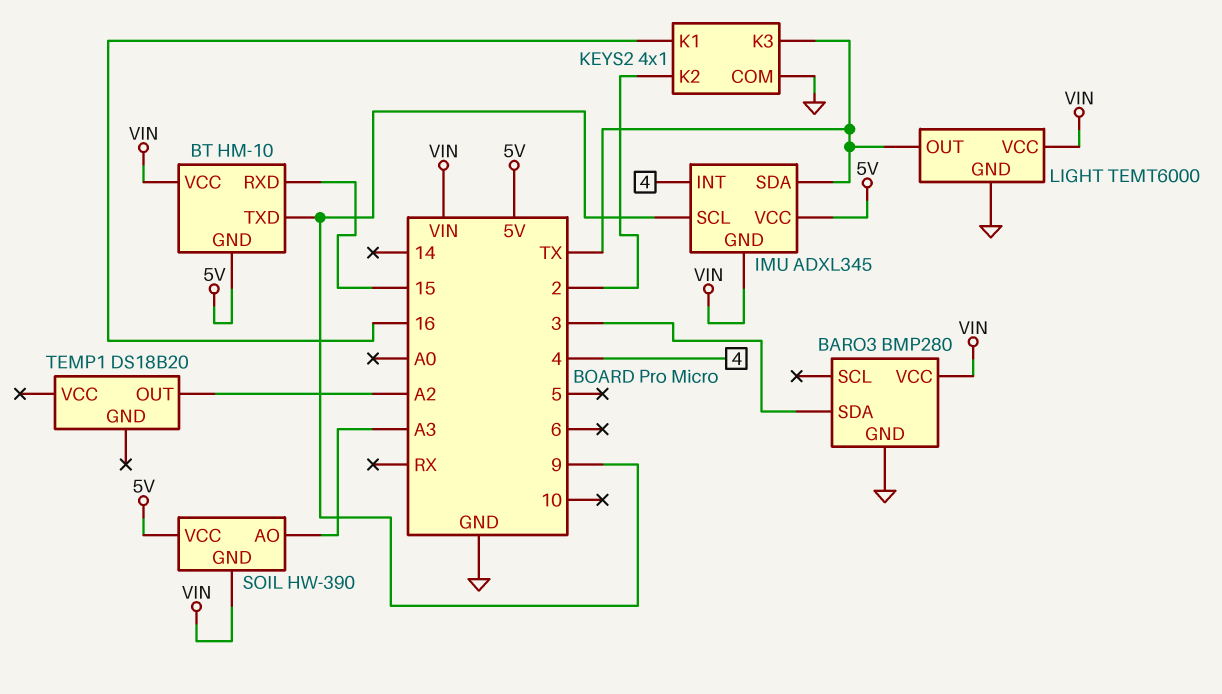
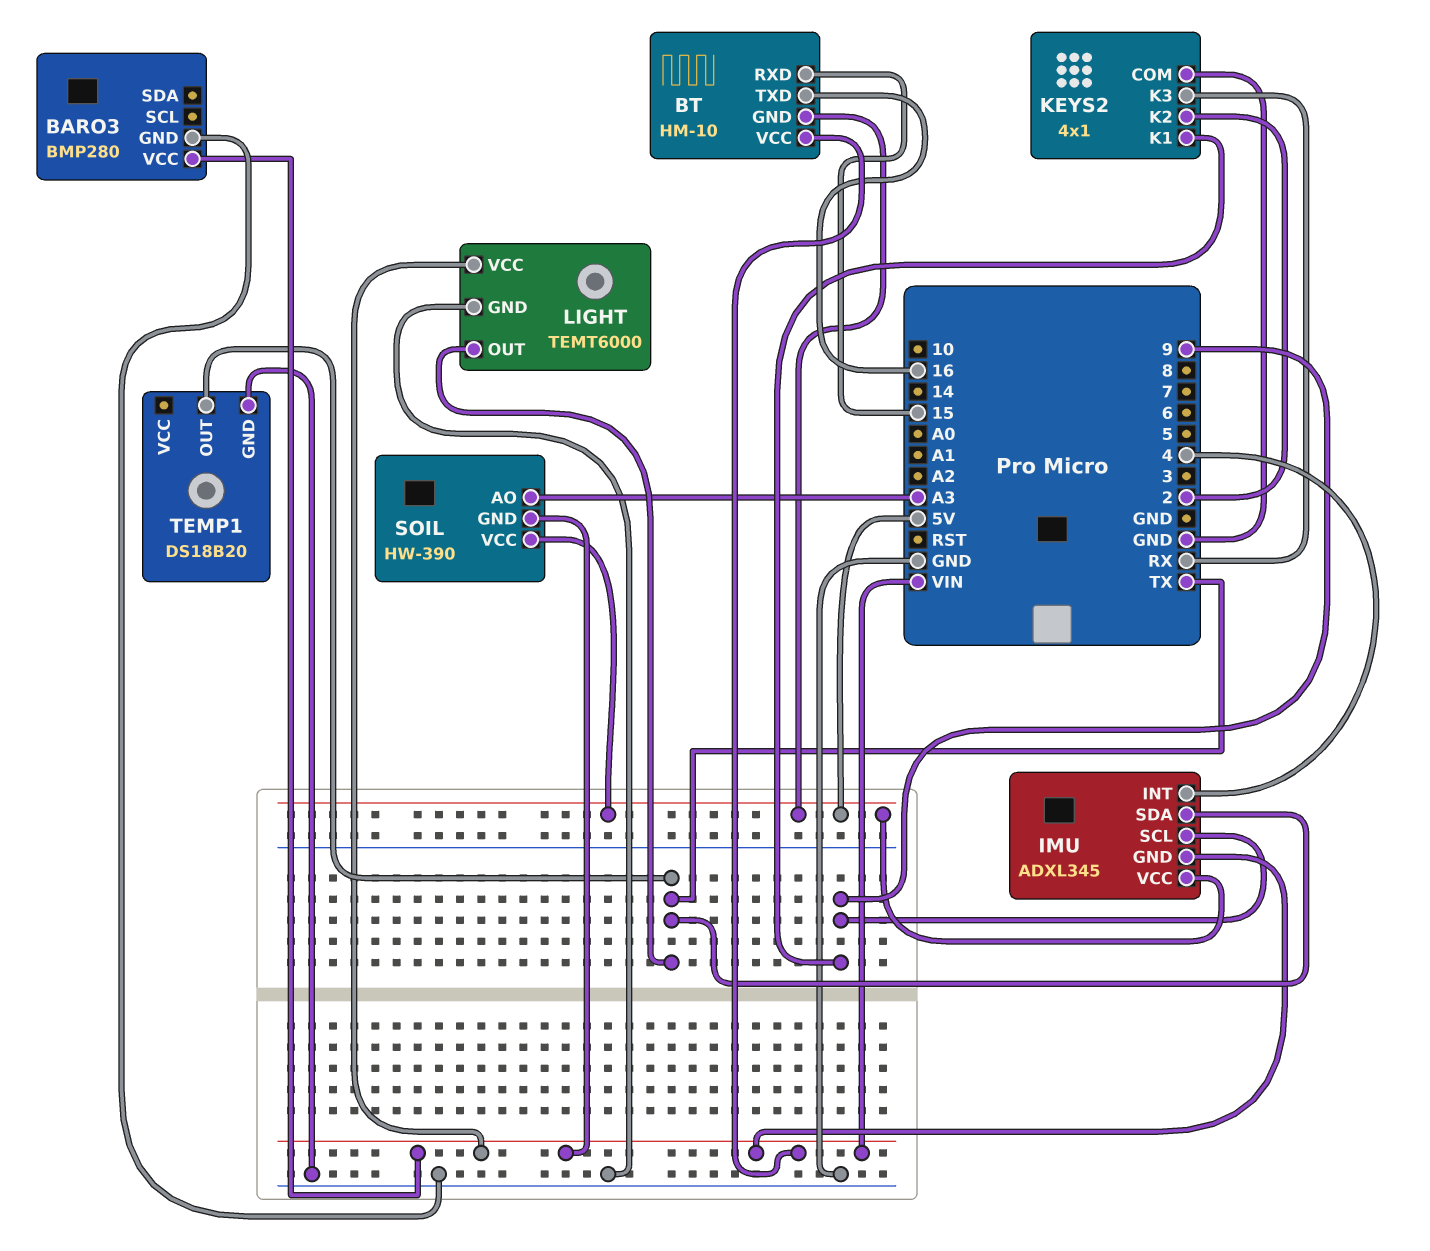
BARO3 pin SDA: 3 -> none
BT pin TXD: 9 -> 16
KEYS2 pin K1: 16 -> 9
KEYS2 pin K3: TX -> RX
TEMP1 pin GND: none -> GND
TEMP1 pin OUT: A2 -> TX

